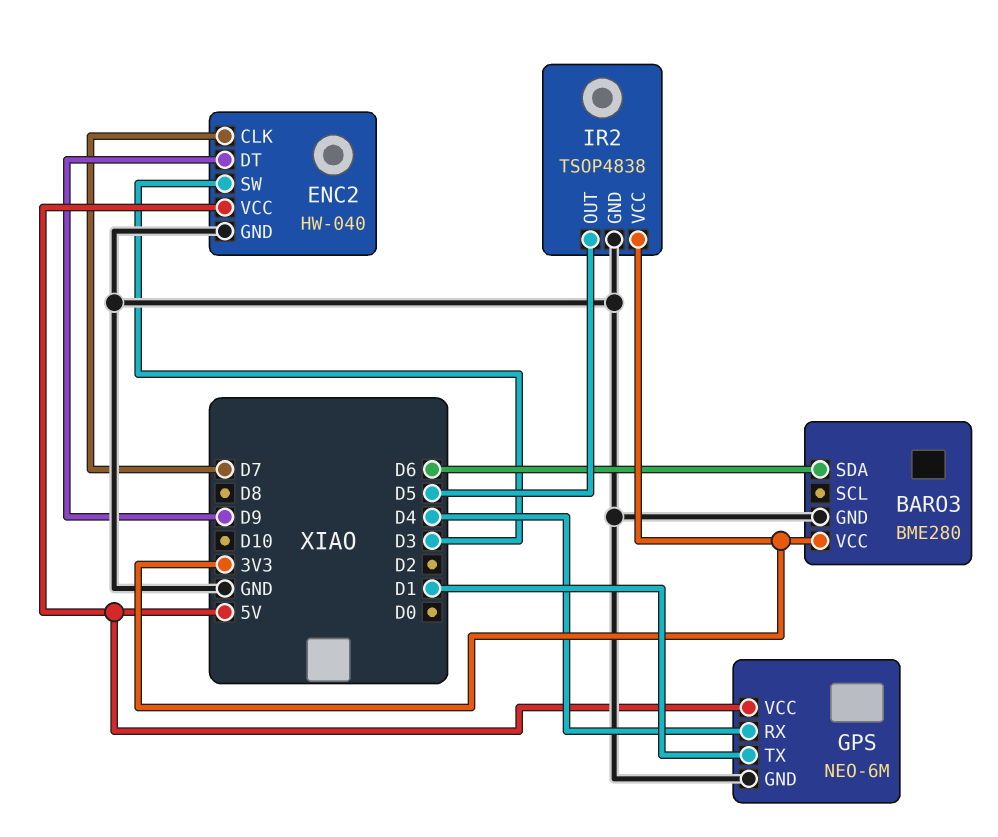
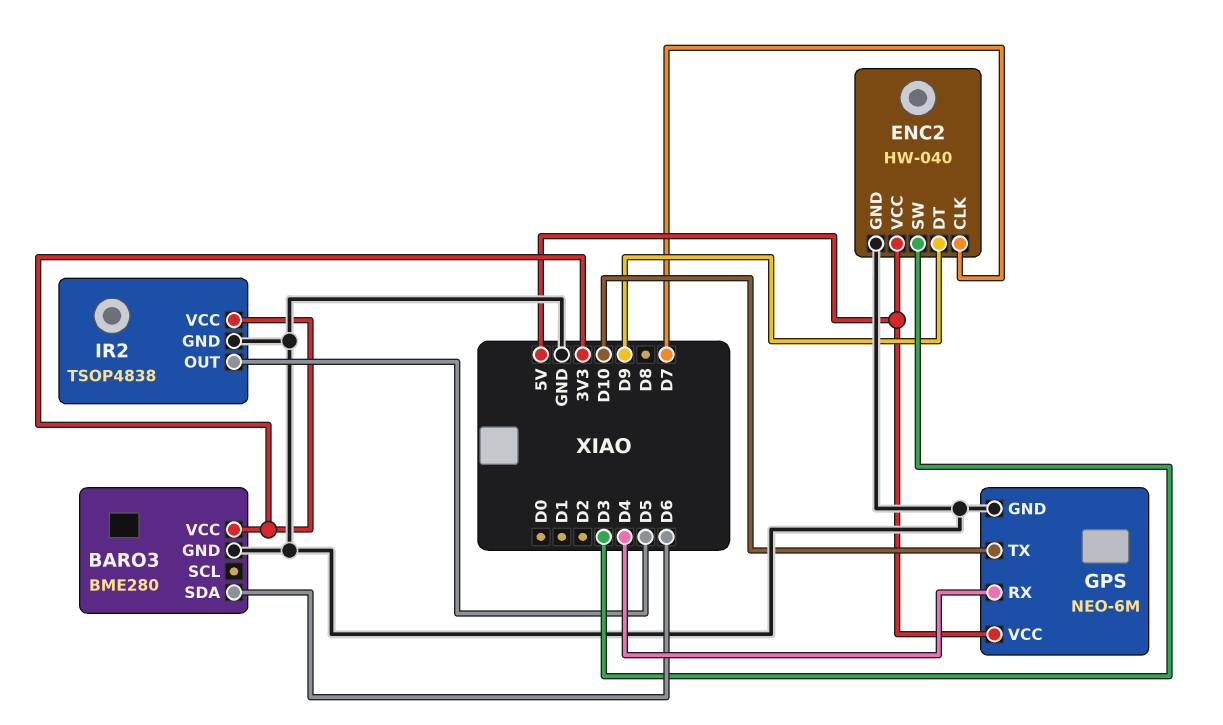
GPS pin TX: D1 -> D10

